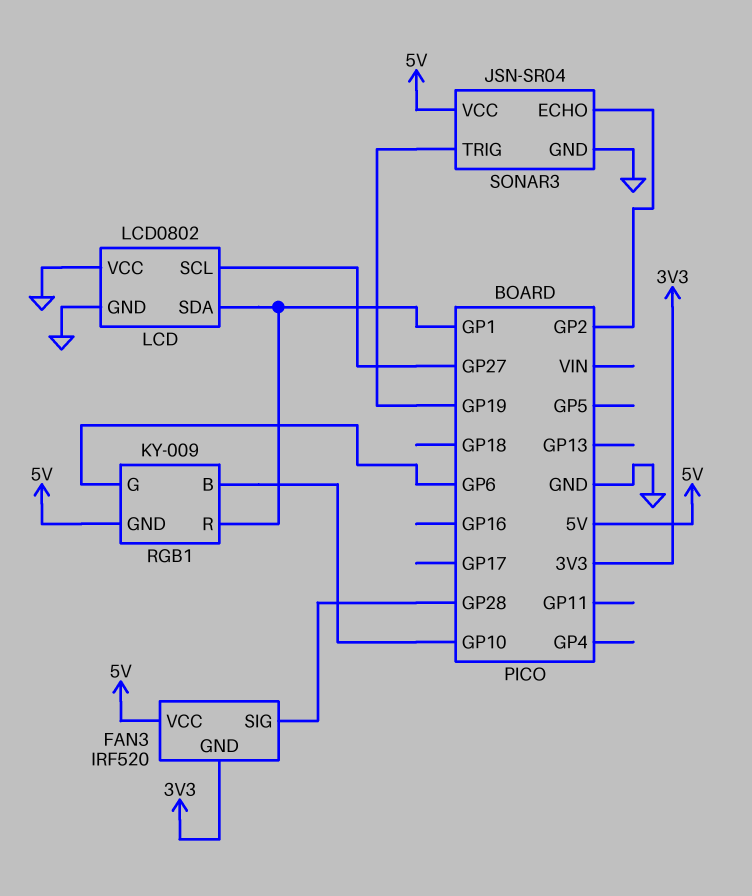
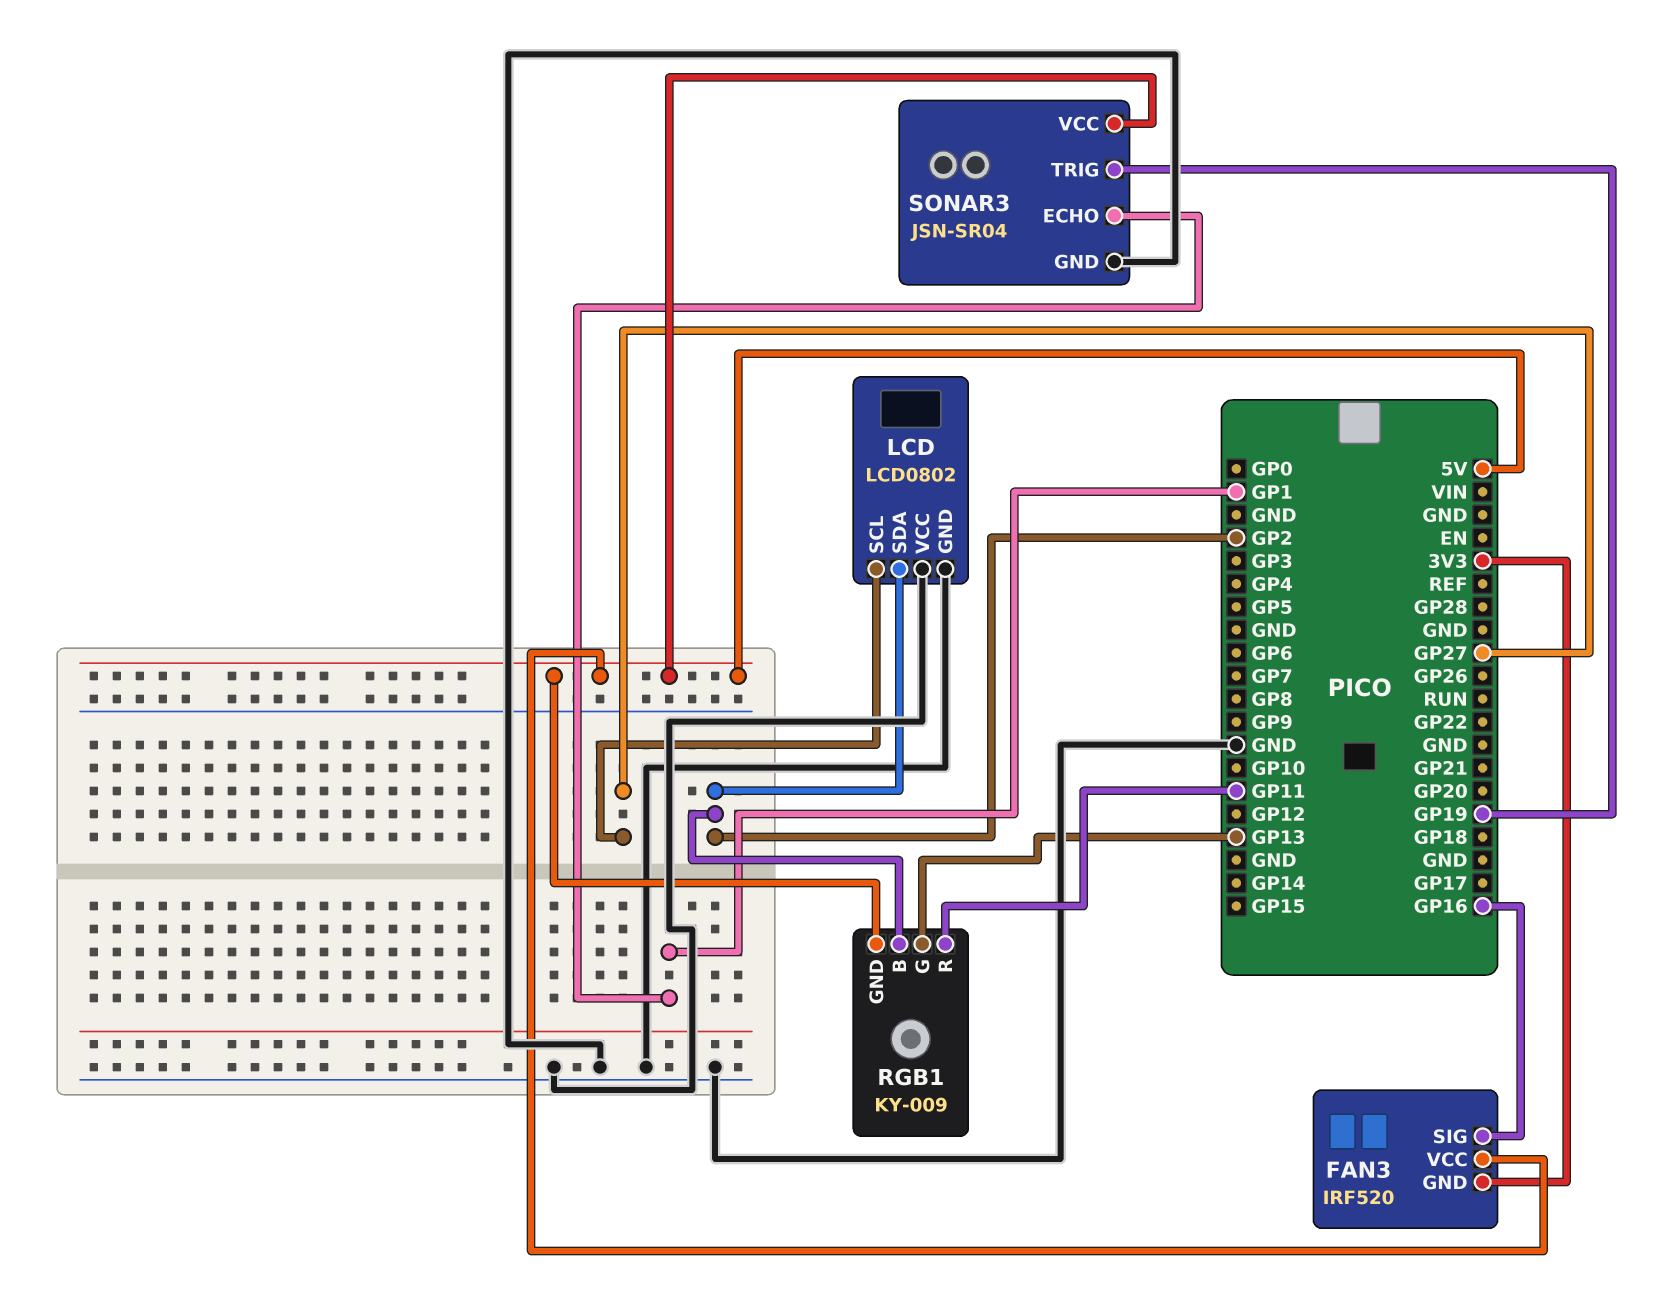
FAN3 pin SIG: GP28 -> GP16
LCD pin SDA: GP1 -> GP2
RGB1 pin B: GP10 -> GP2
RGB1 pin G: GP6 -> GP13
RGB1 pin R: GP1 -> GP11
SONAR3 pin ECHO: GP2 -> GP1

